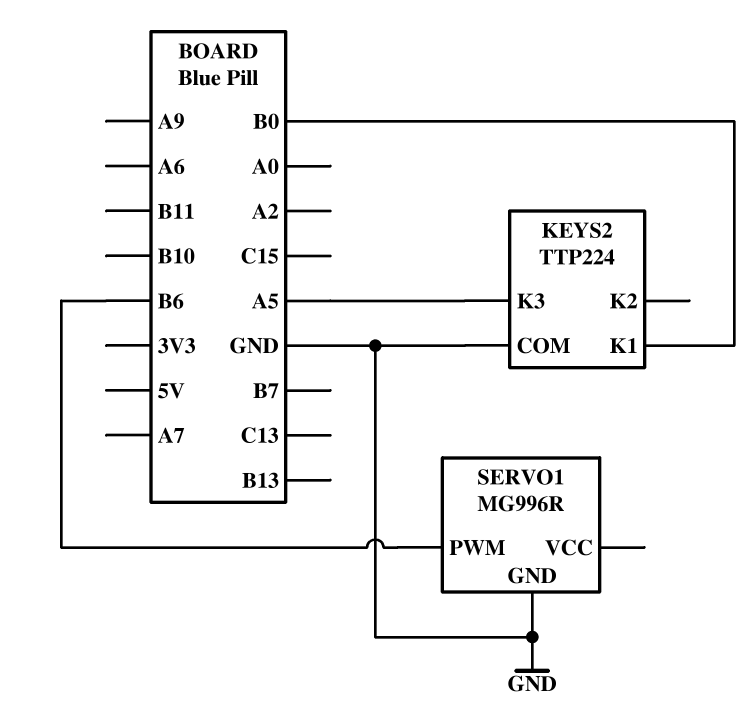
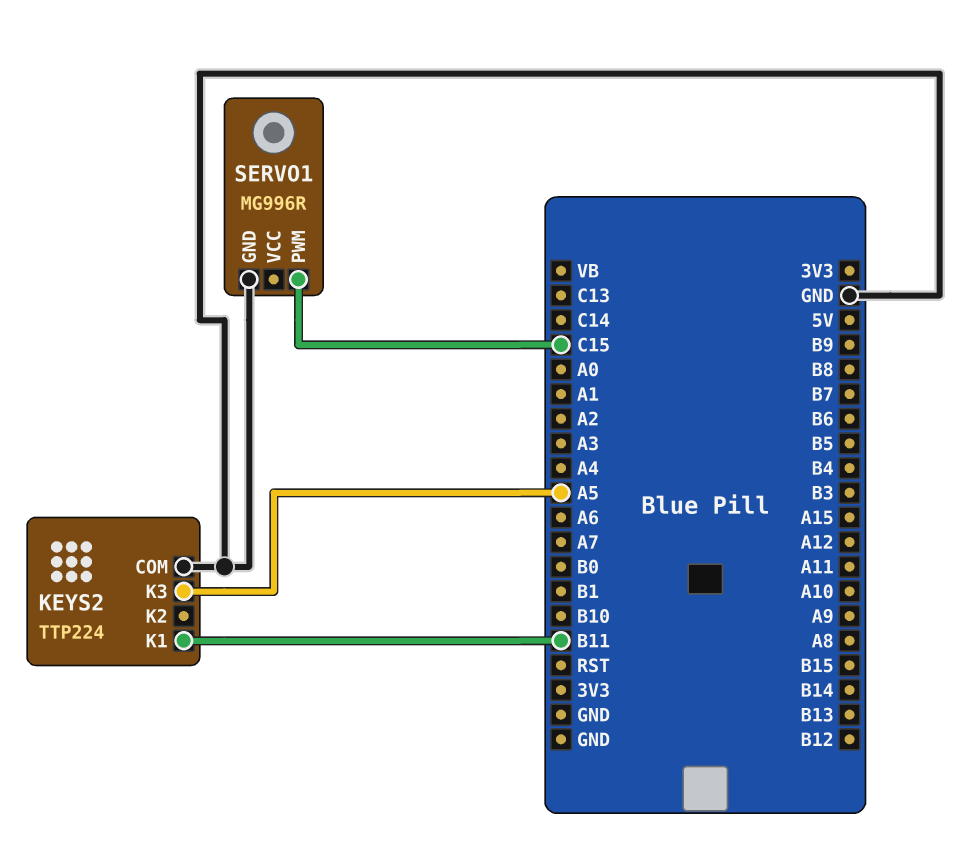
KEYS2 pin K1: B0 -> B11
SERVO1 pin PWM: B6 -> C15

